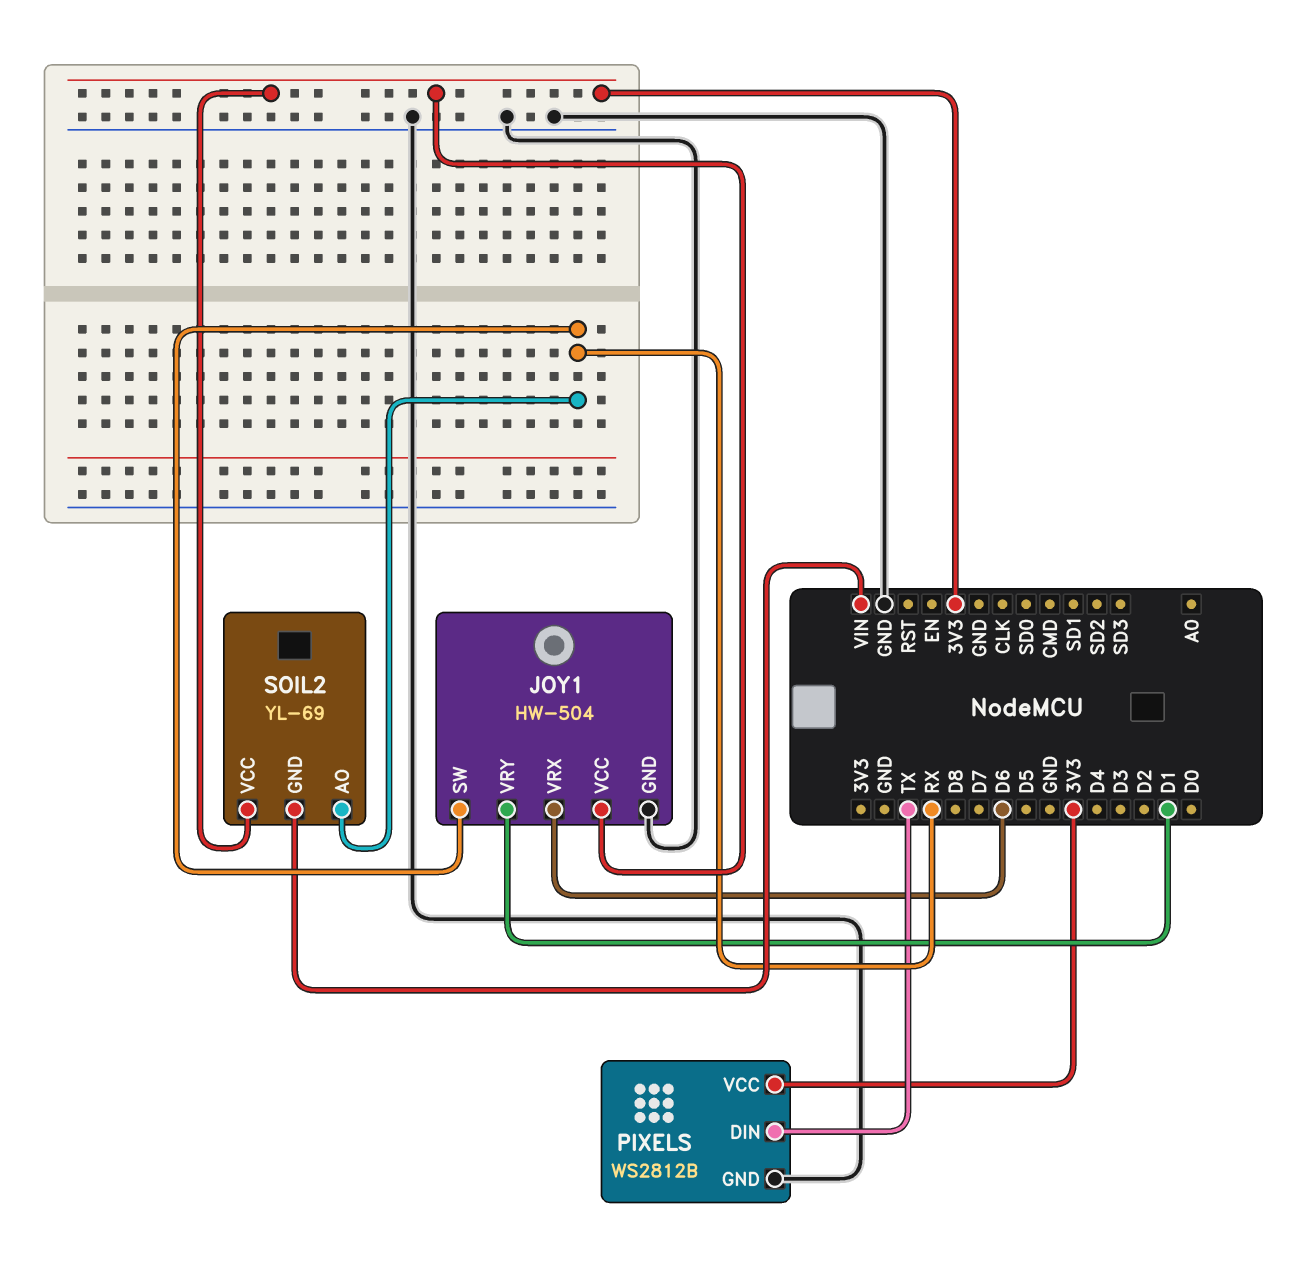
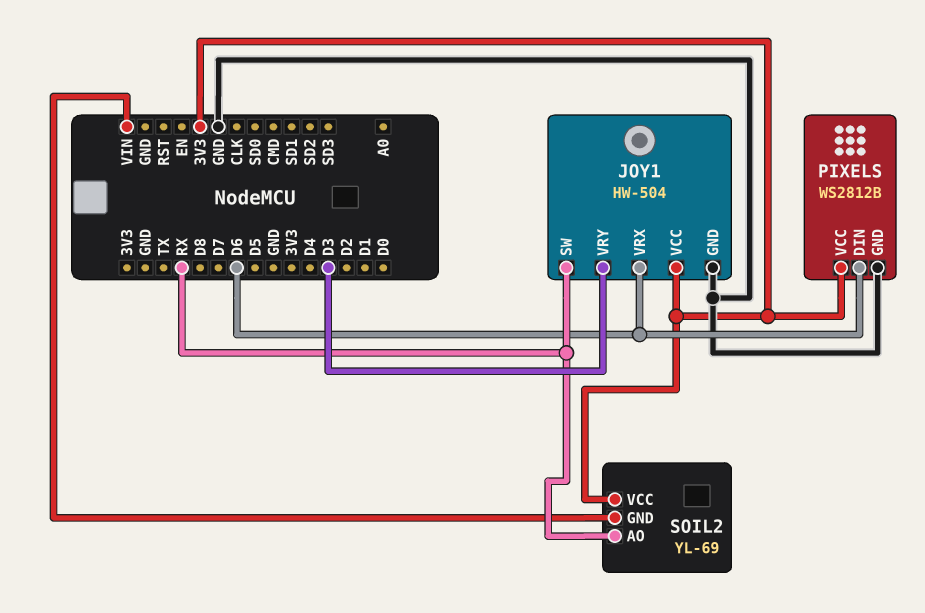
JOY1 pin VRY: D1 -> D3
PIXELS pin DIN: TX -> D6

